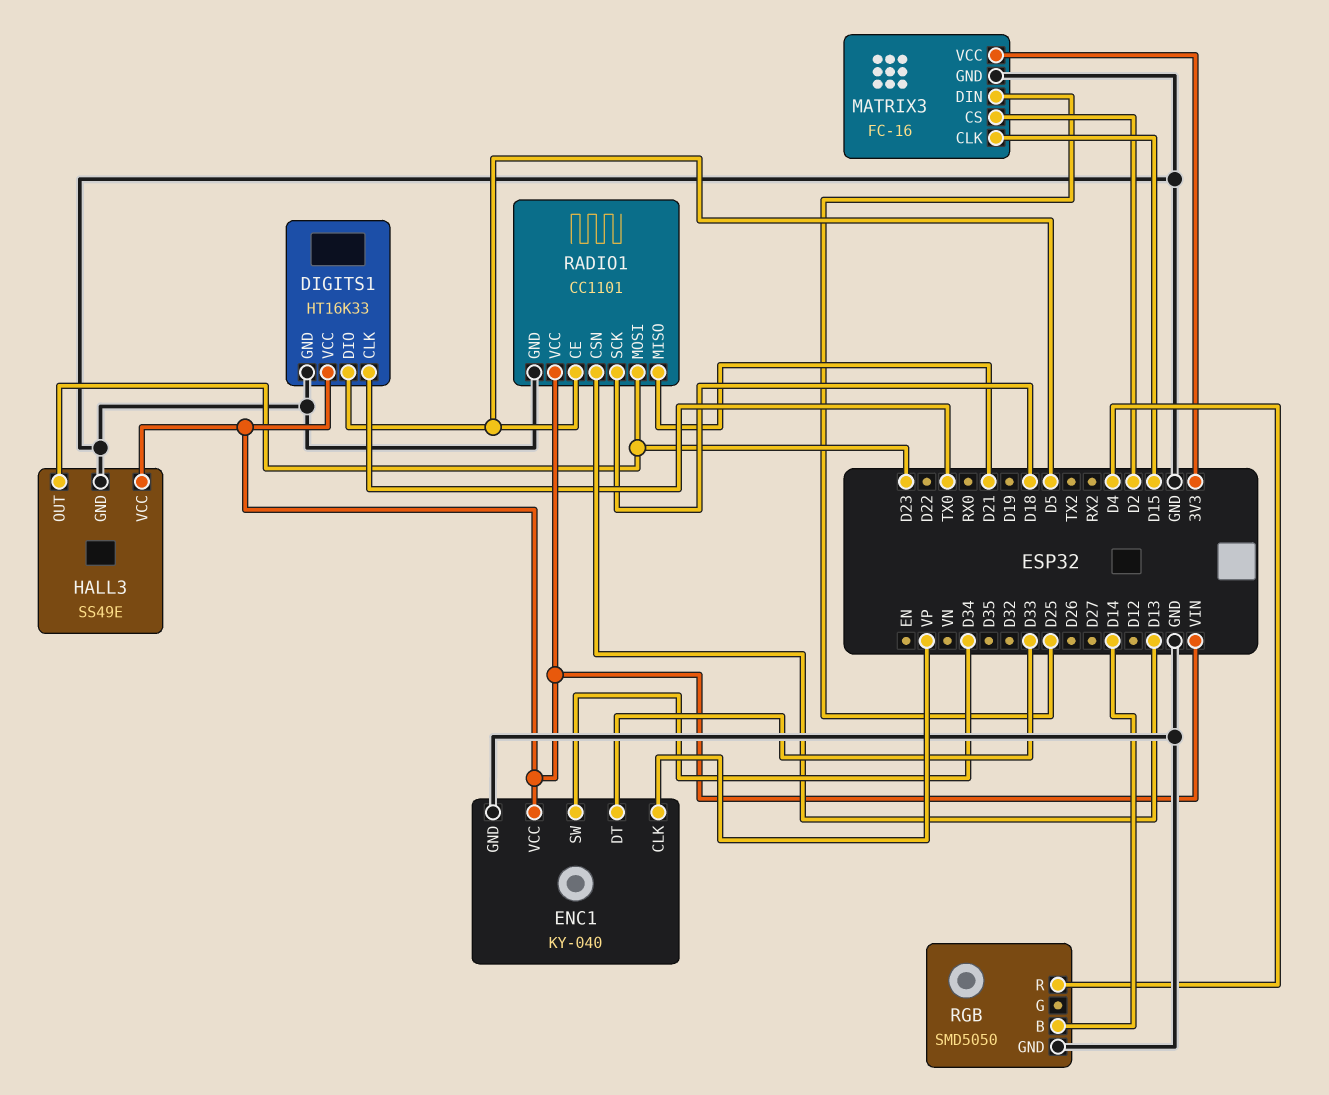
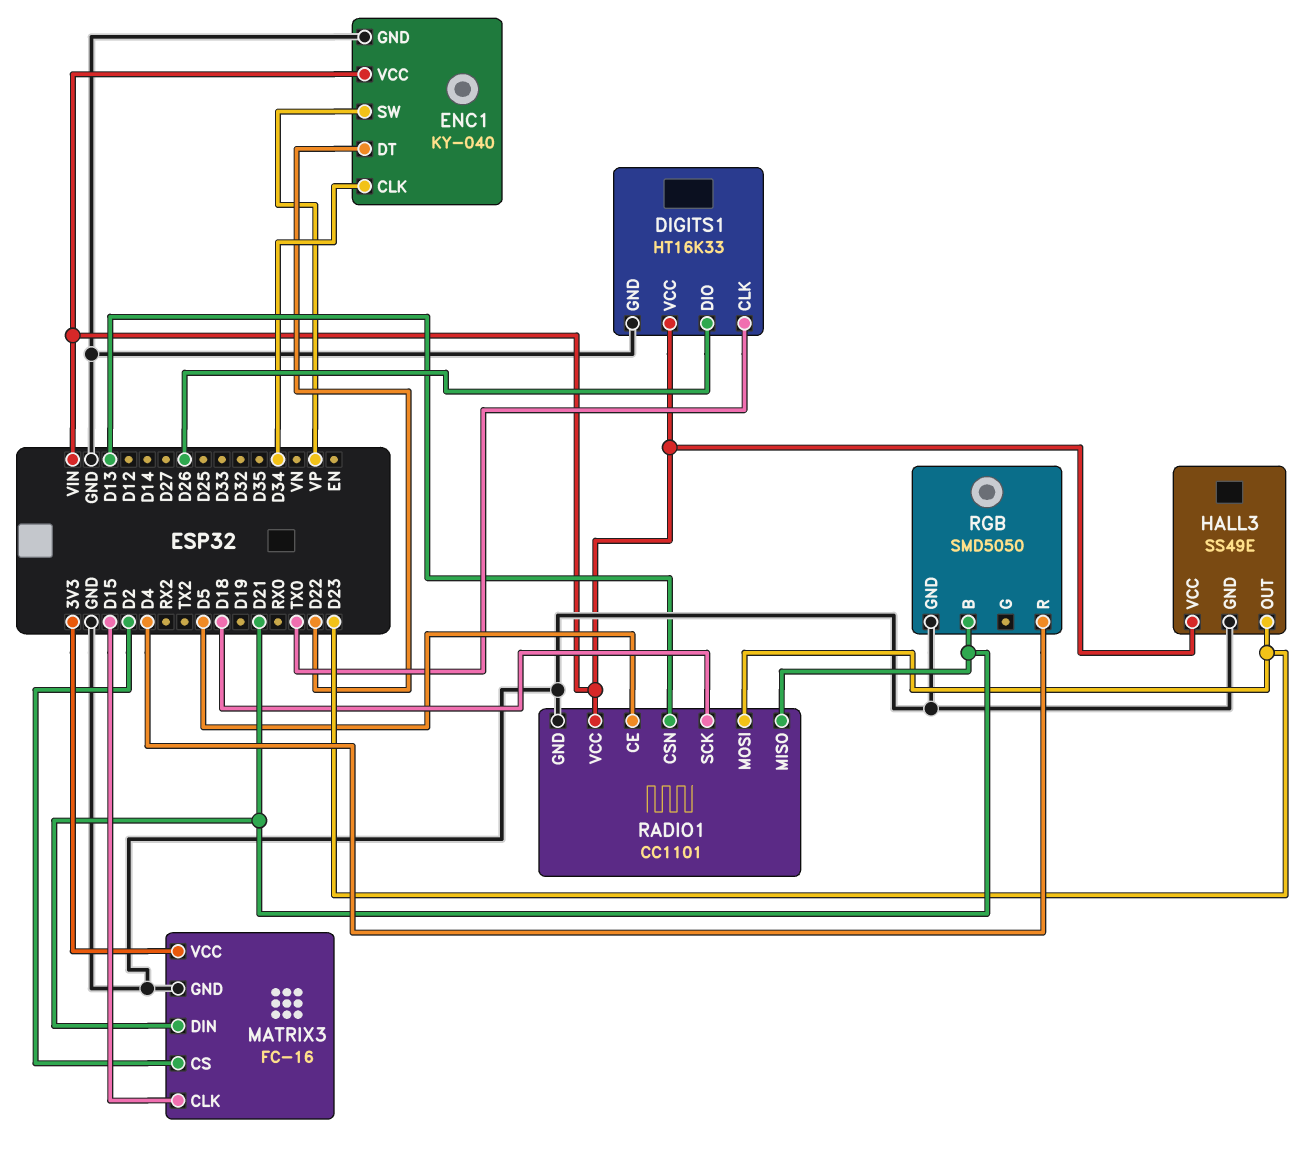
DIGITS1 pin DIO: D5 -> D26
ENC1 pin CLK: VP -> D34
ENC1 pin DT: D33 -> D22
ENC1 pin SW: D34 -> VP
MATRIX3 pin DIN: D25 -> D21
RGB pin B: D14 -> D21

